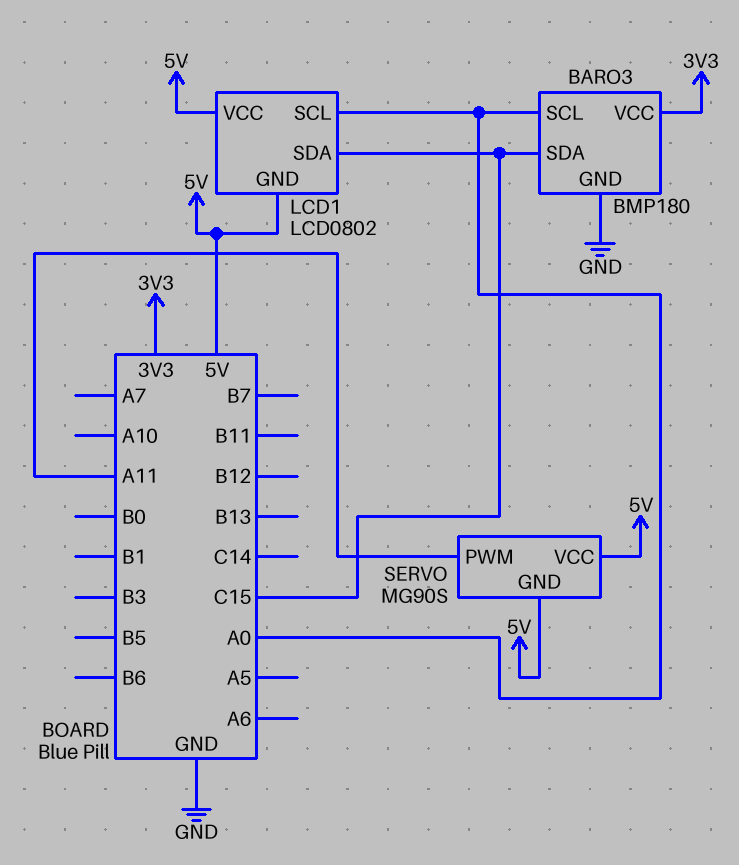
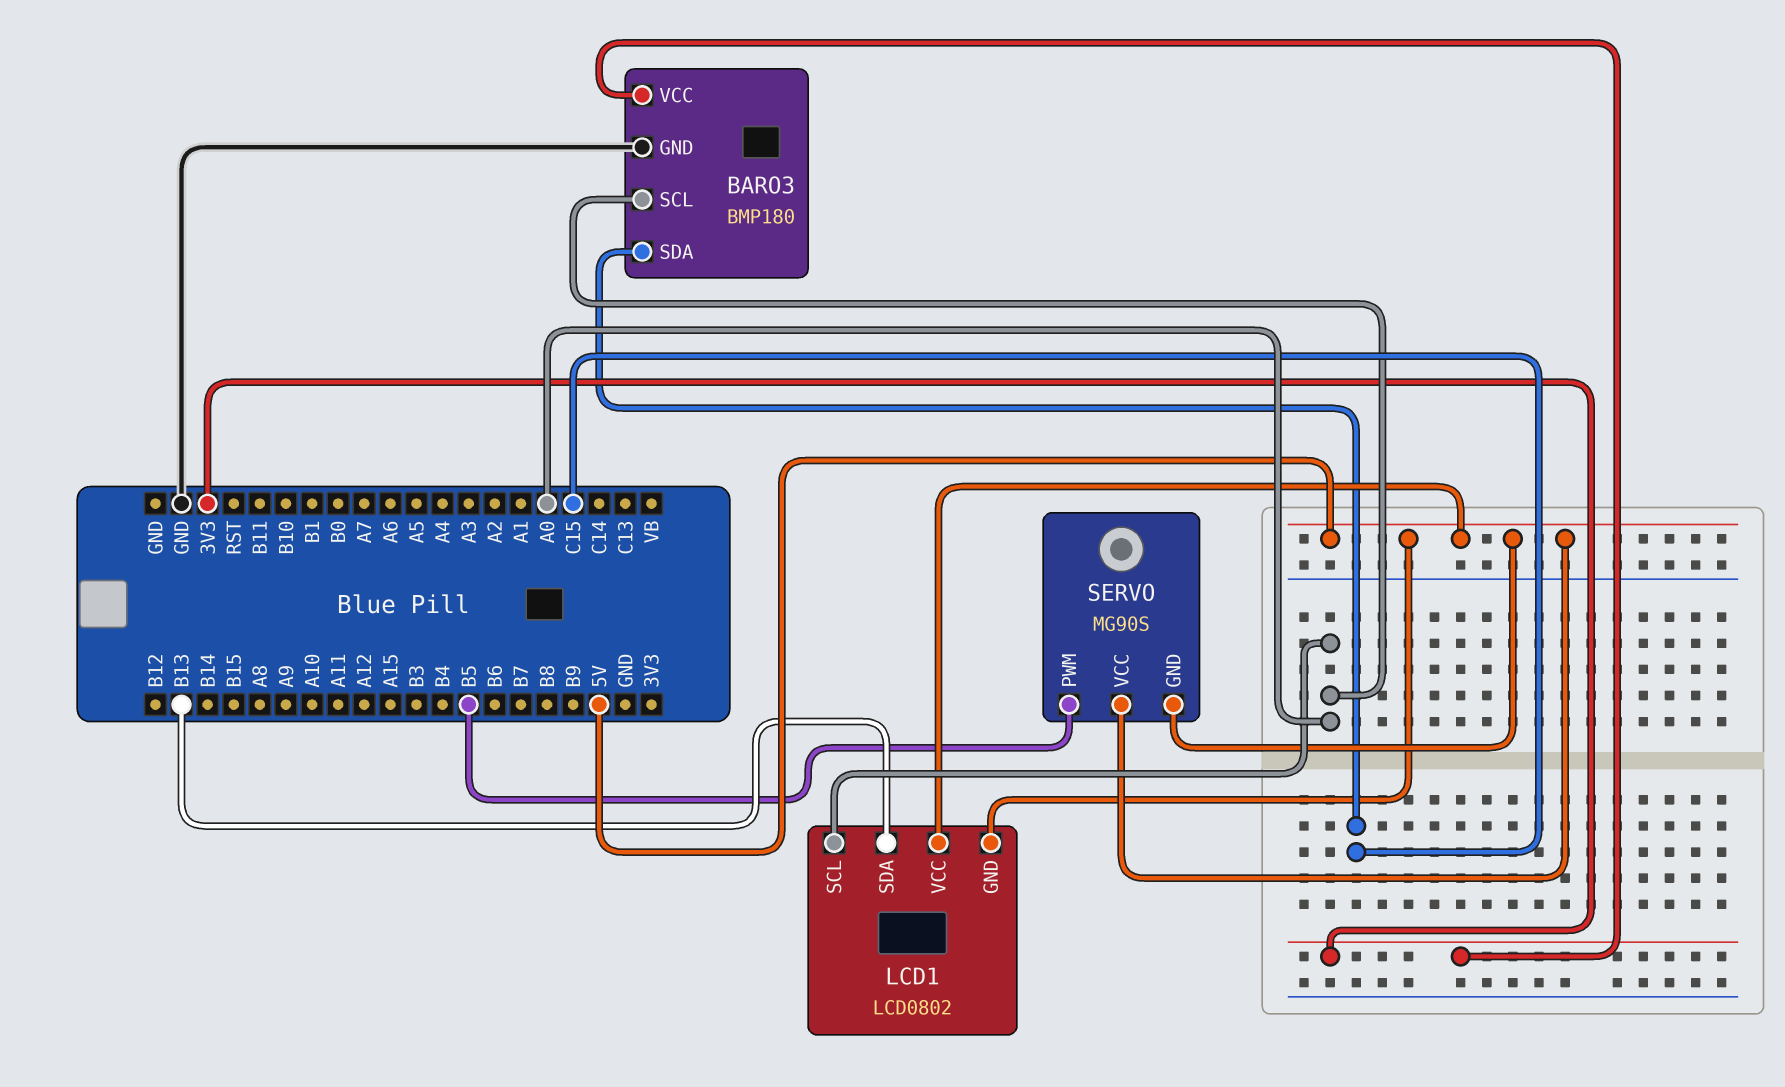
LCD1 pin SDA: C15 -> B13
SERVO pin PWM: A11 -> B5

